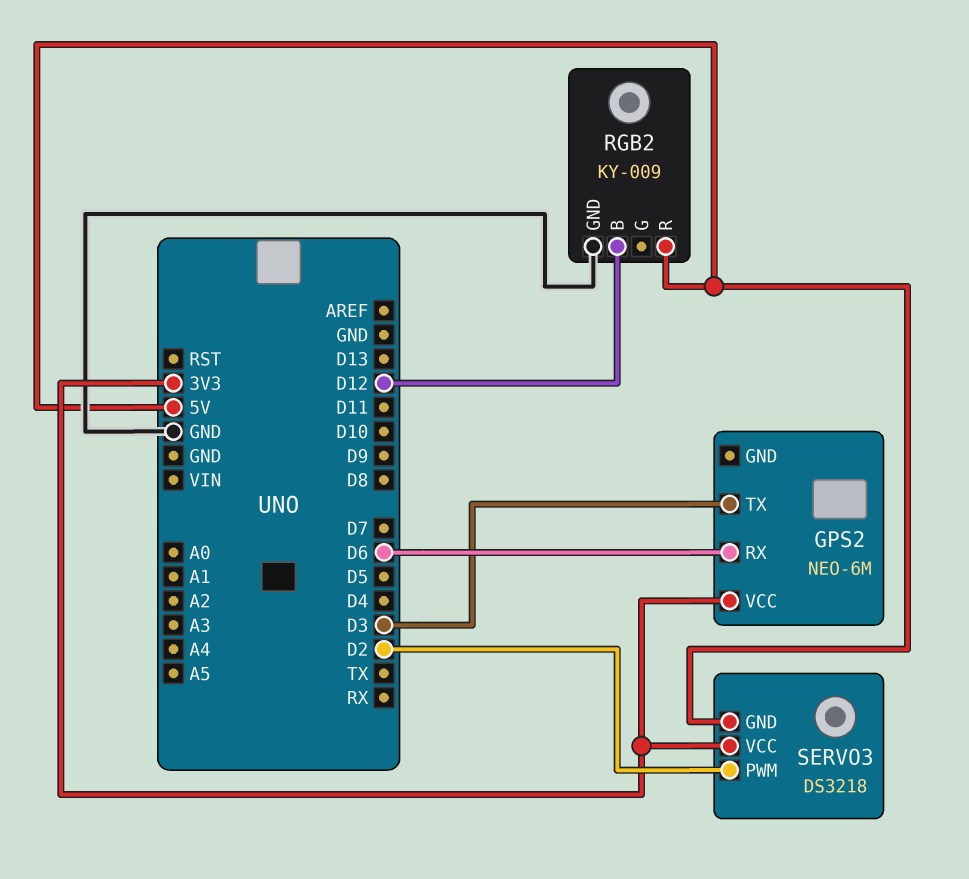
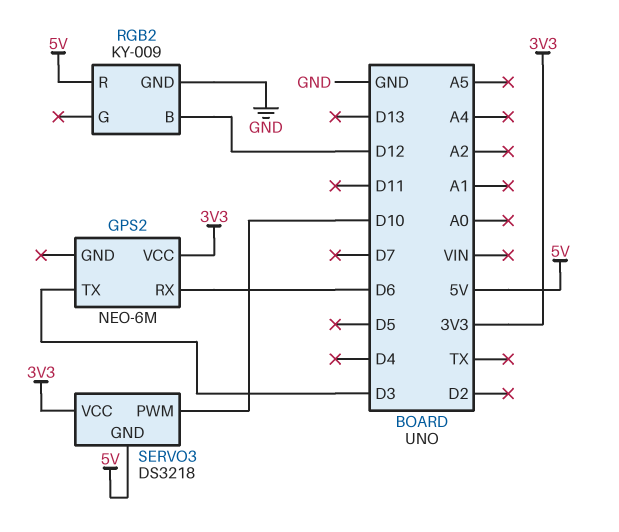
SERVO3 pin PWM: D2 -> D10

